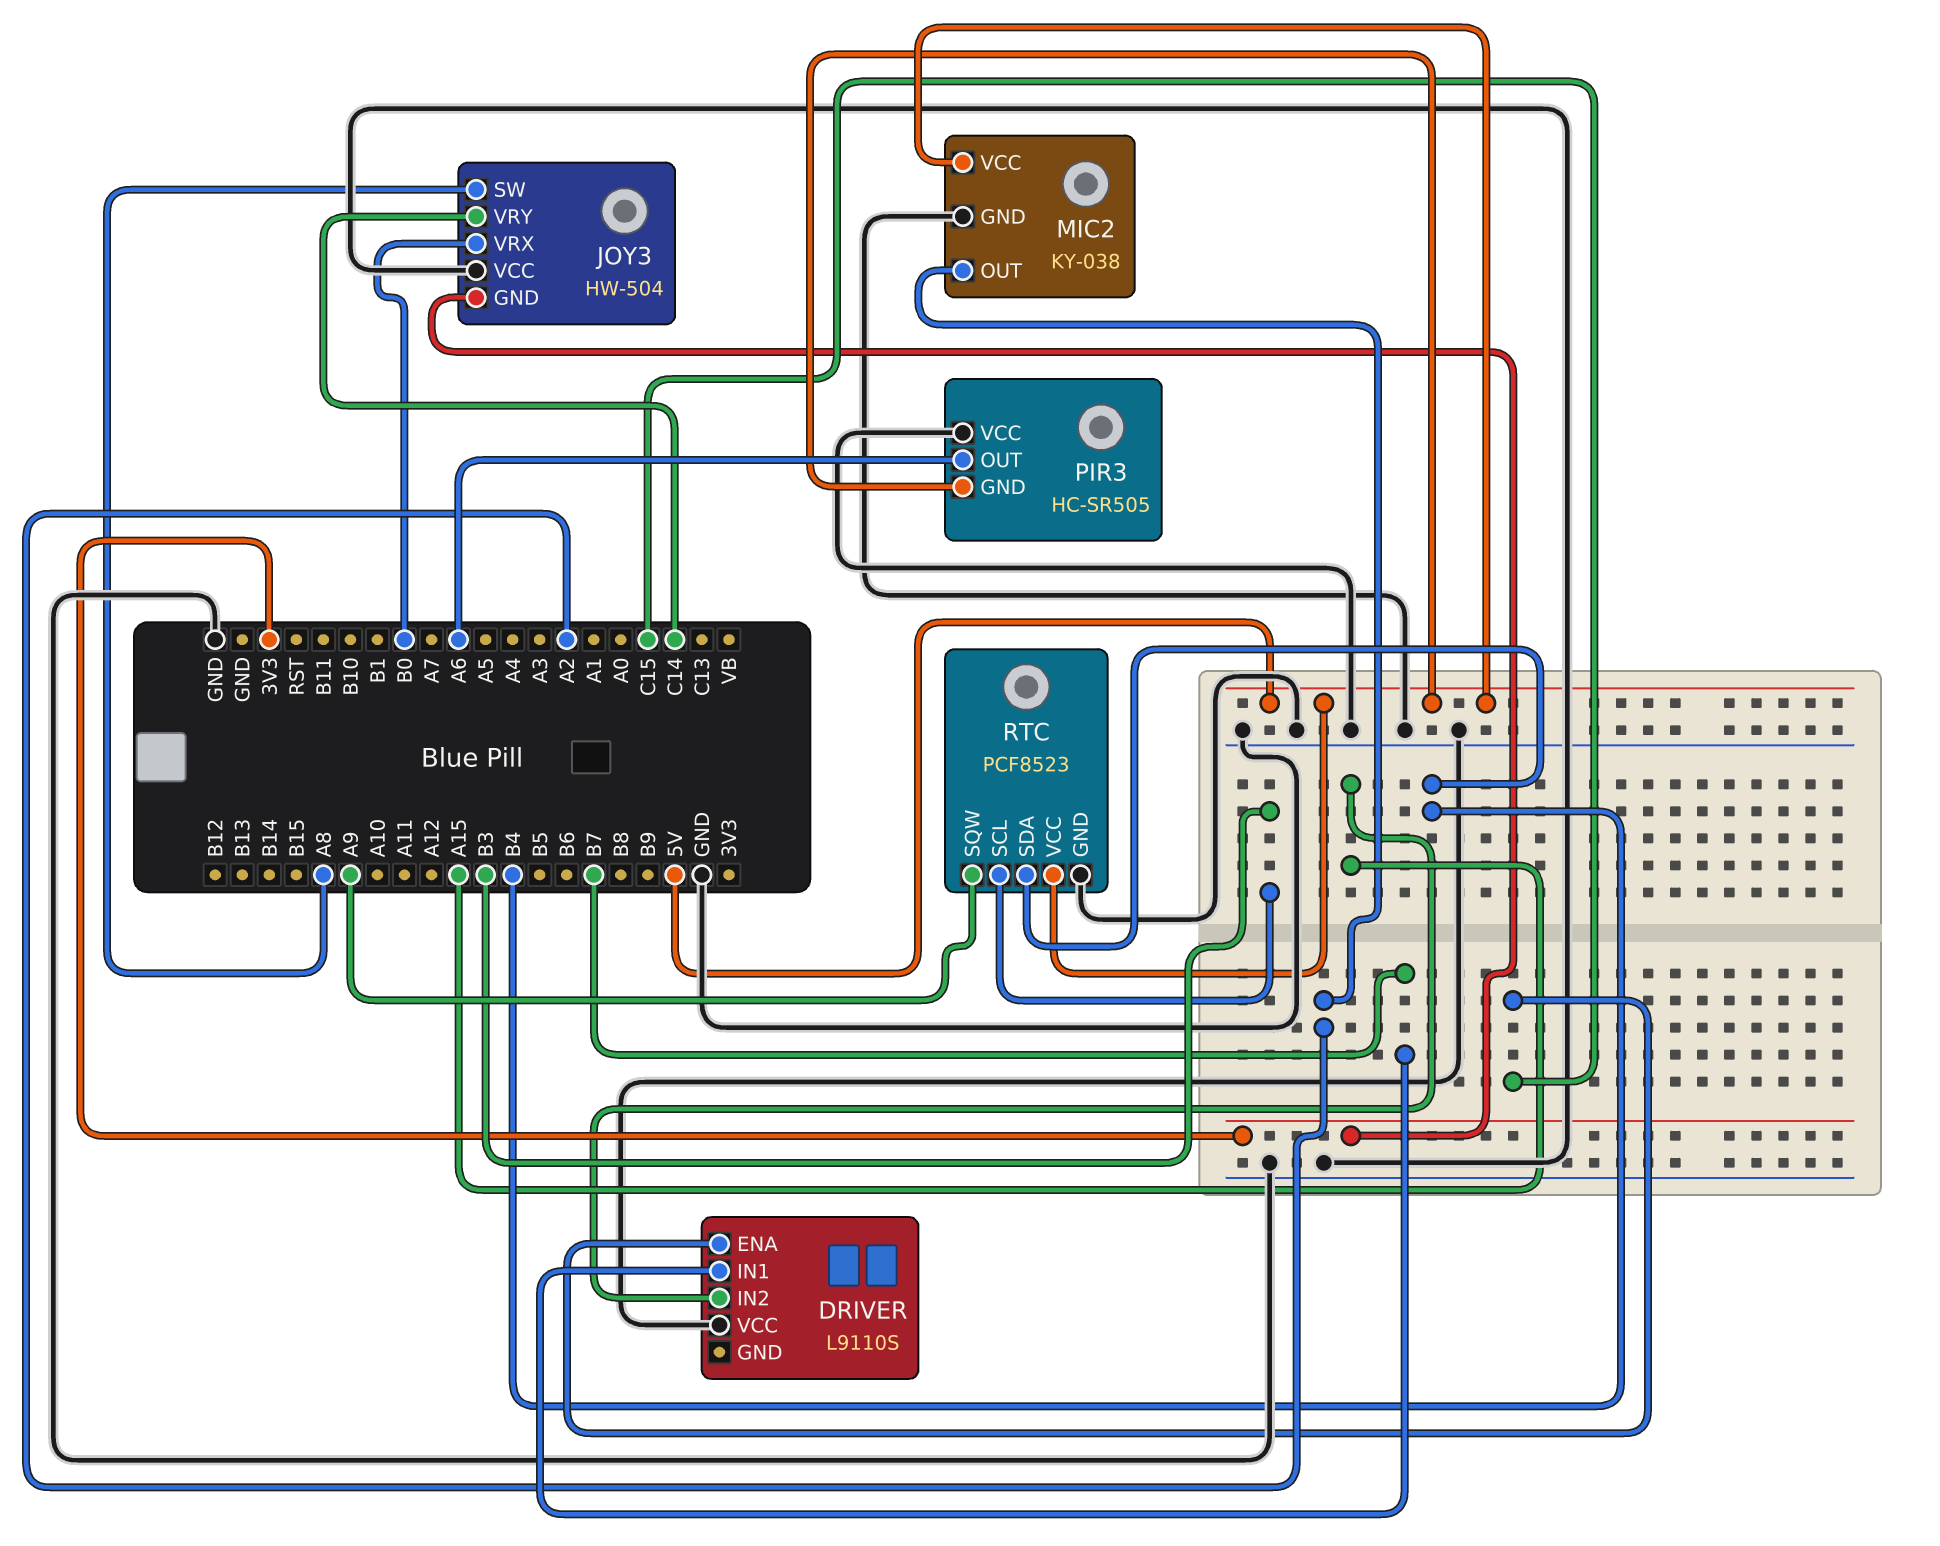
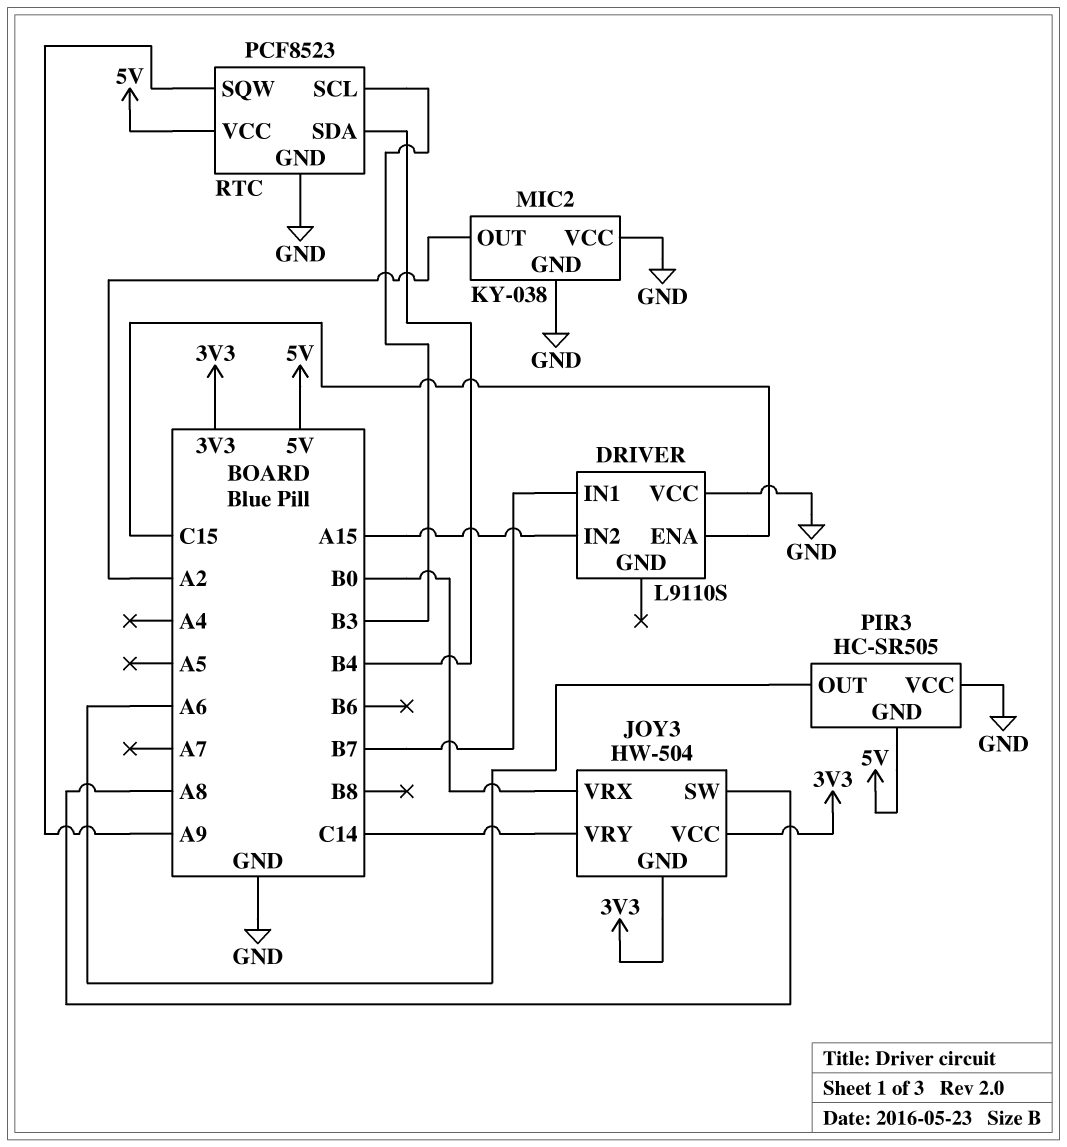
JOY3 pin VCC: GND -> 3V3
MIC2 pin VCC: 5V -> GND

